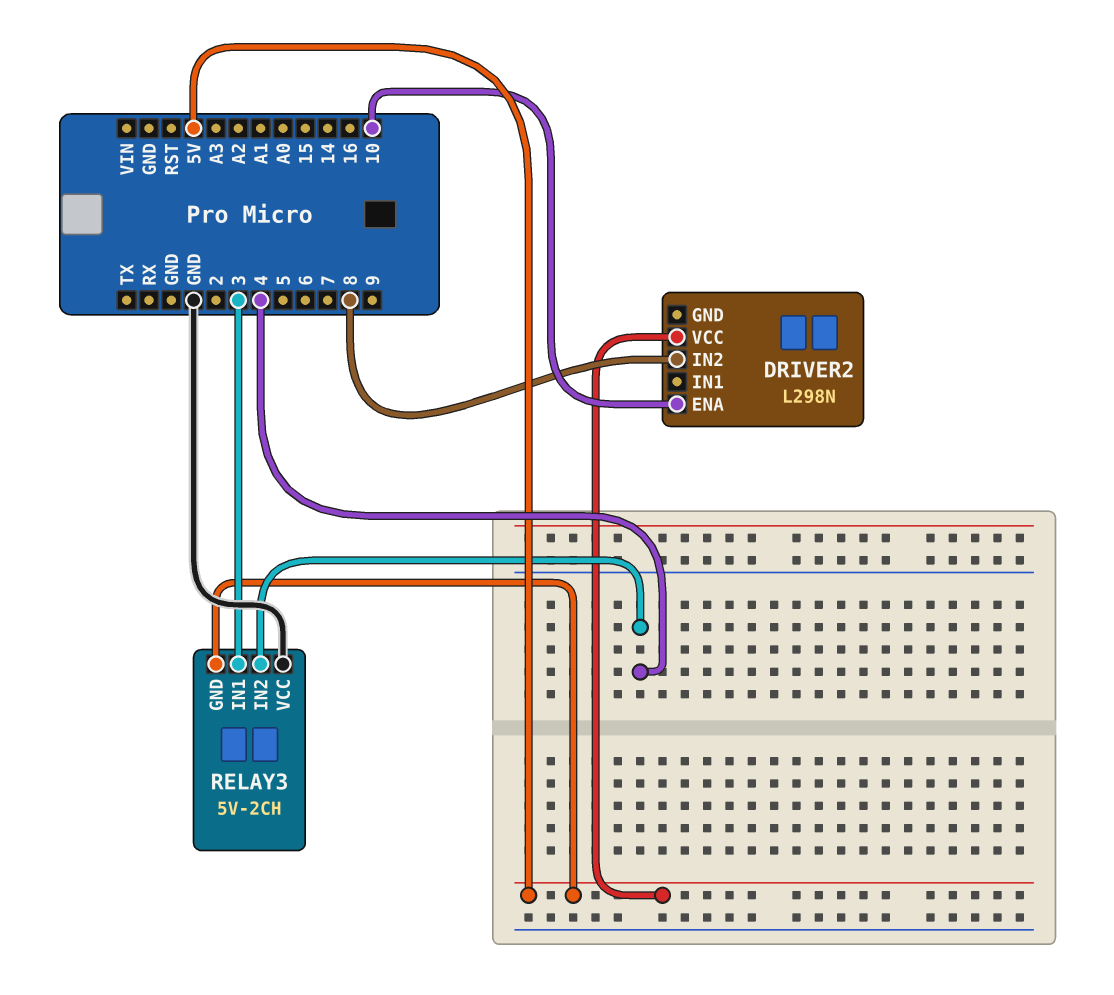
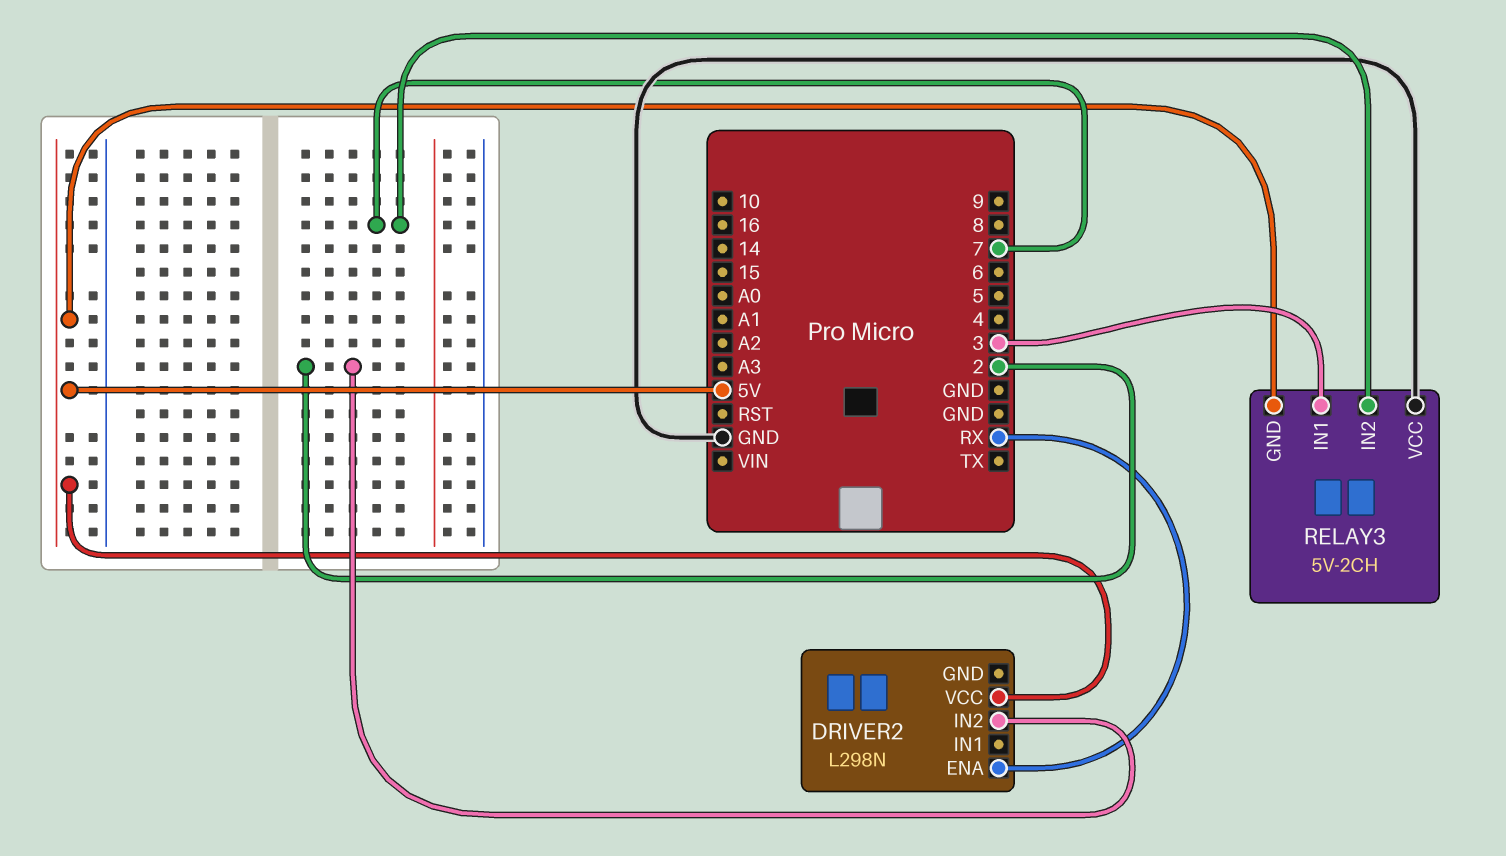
DRIVER2 pin ENA: 10 -> RX
DRIVER2 pin IN2: 8 -> 2
RELAY3 pin IN2: 4 -> 7

